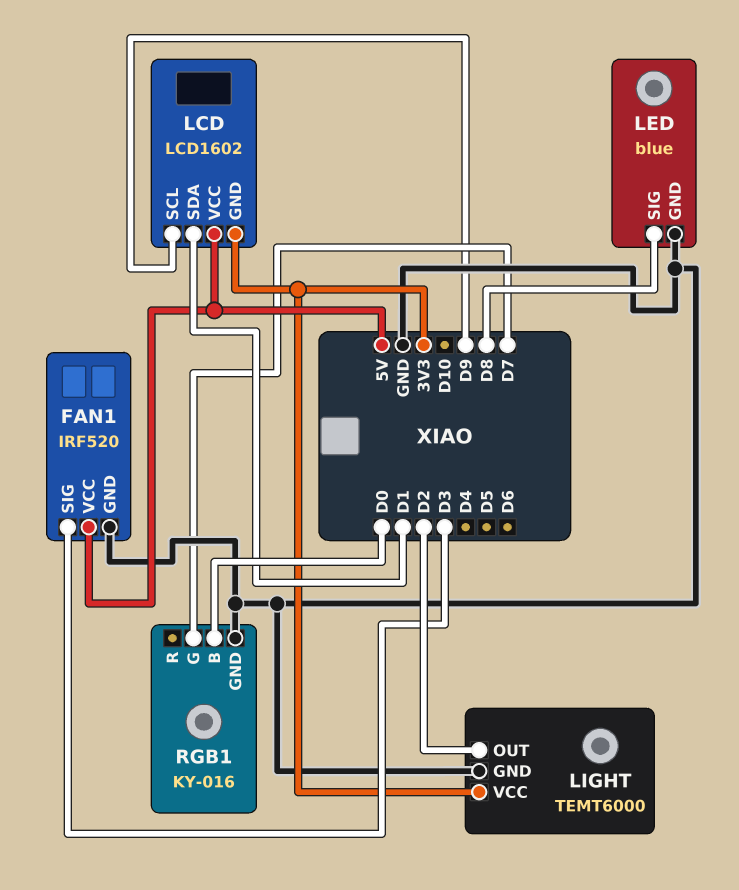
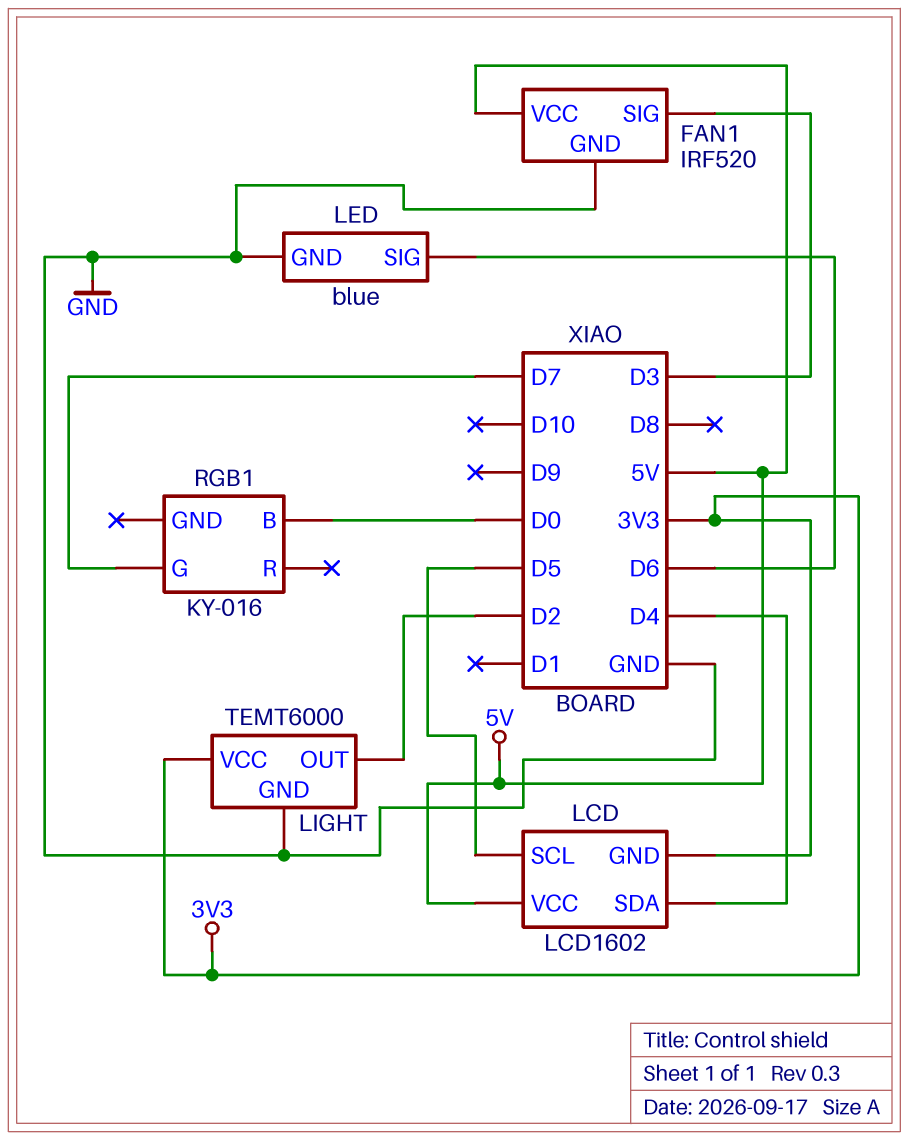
LCD pin SCL: D9 -> D5
LCD pin SDA: D1 -> D4
LED pin SIG: D8 -> D6
RGB1 pin GND: GND -> none

